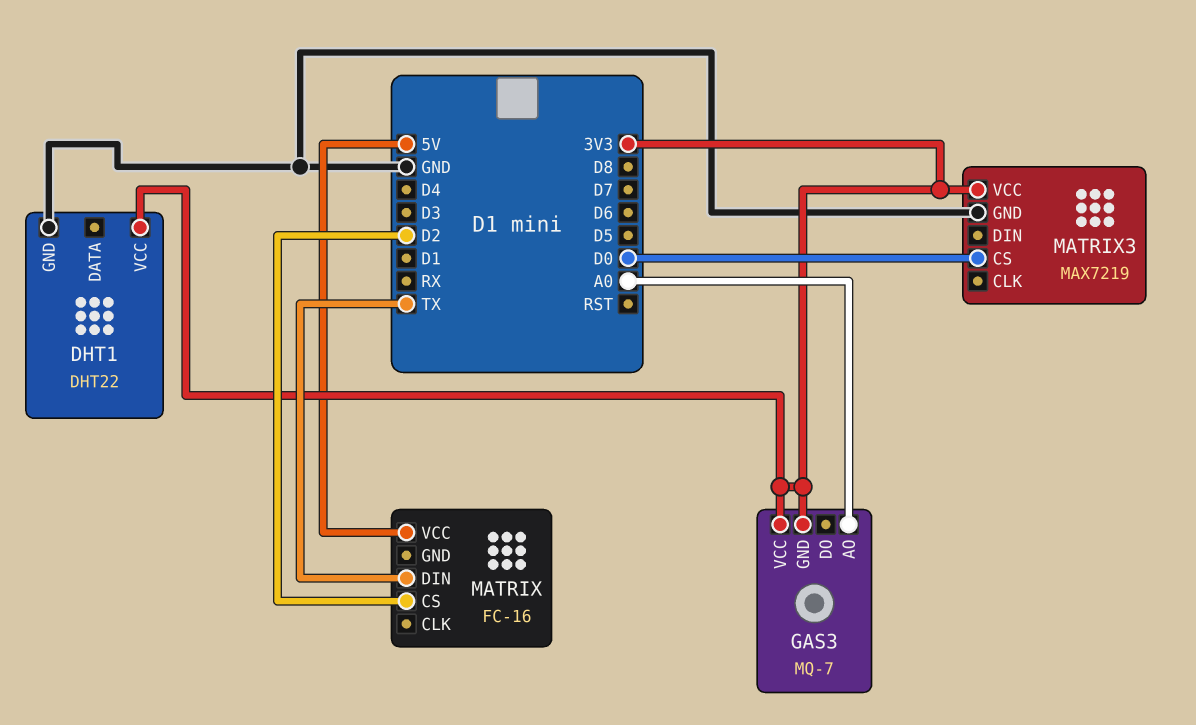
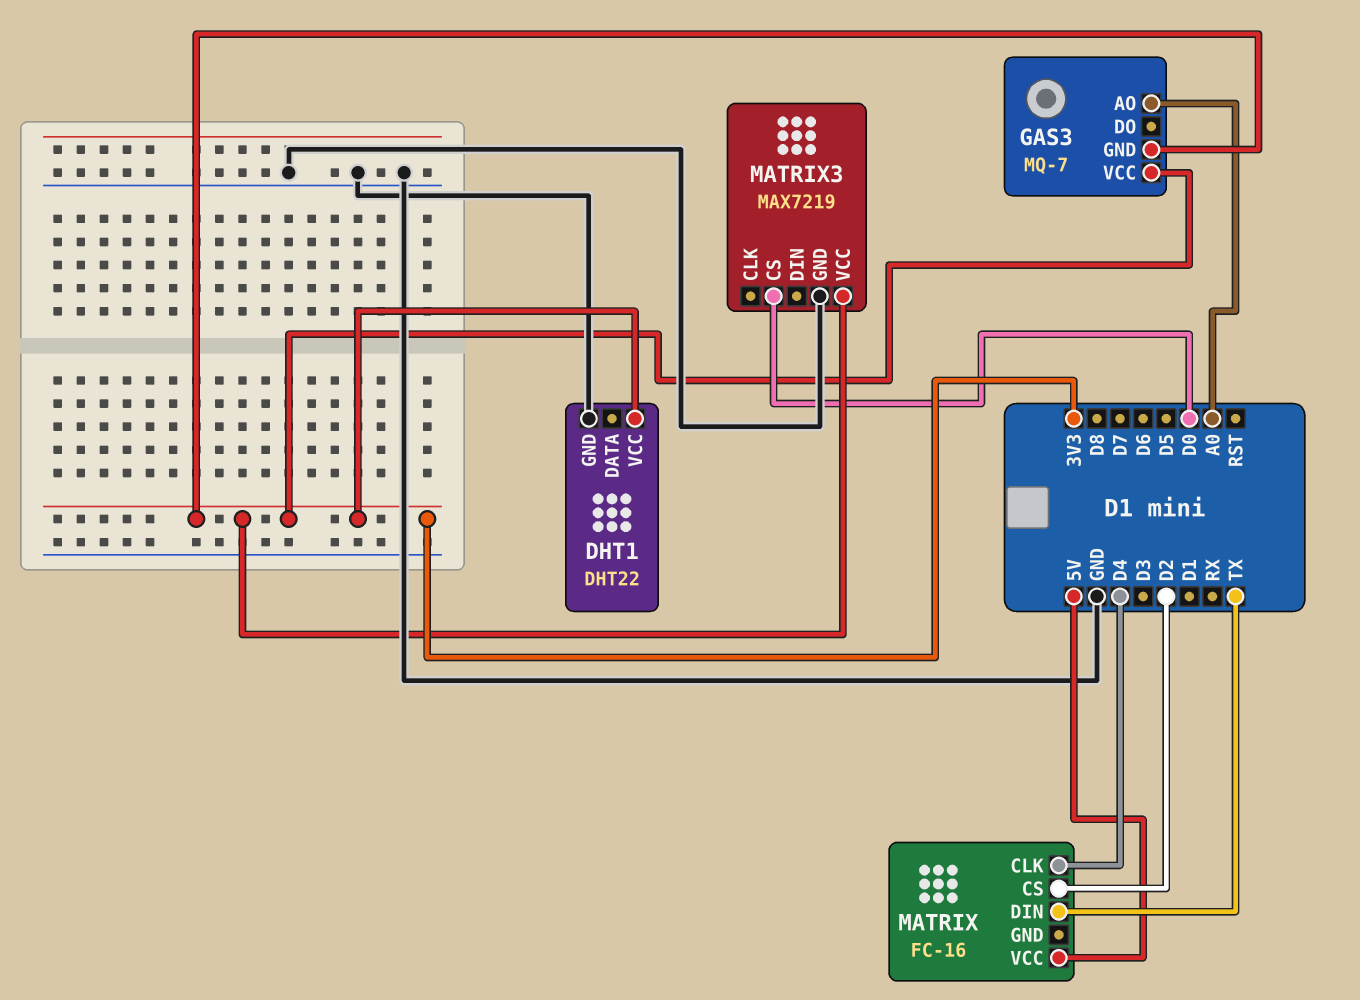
MATRIX pin CLK: none -> D4

